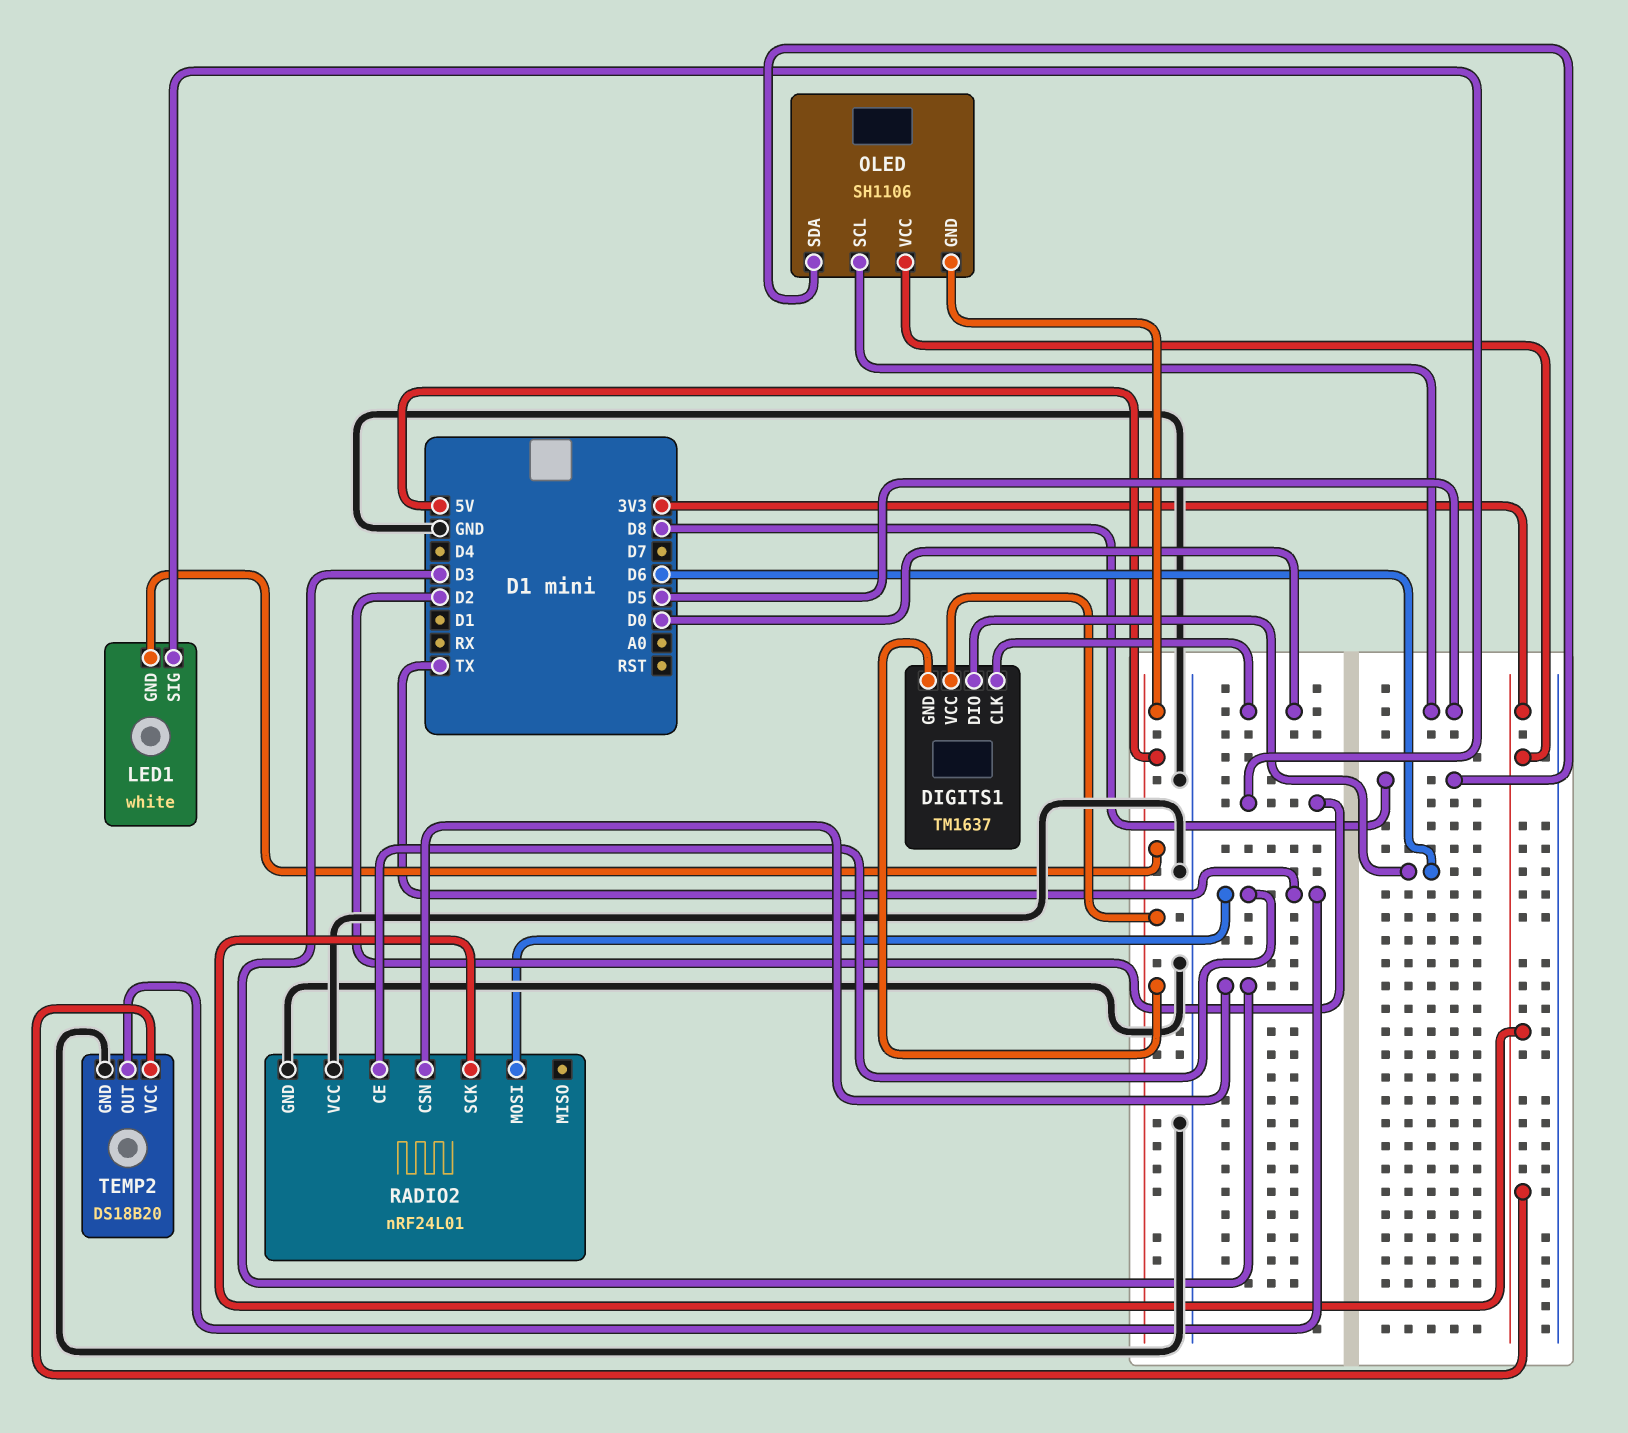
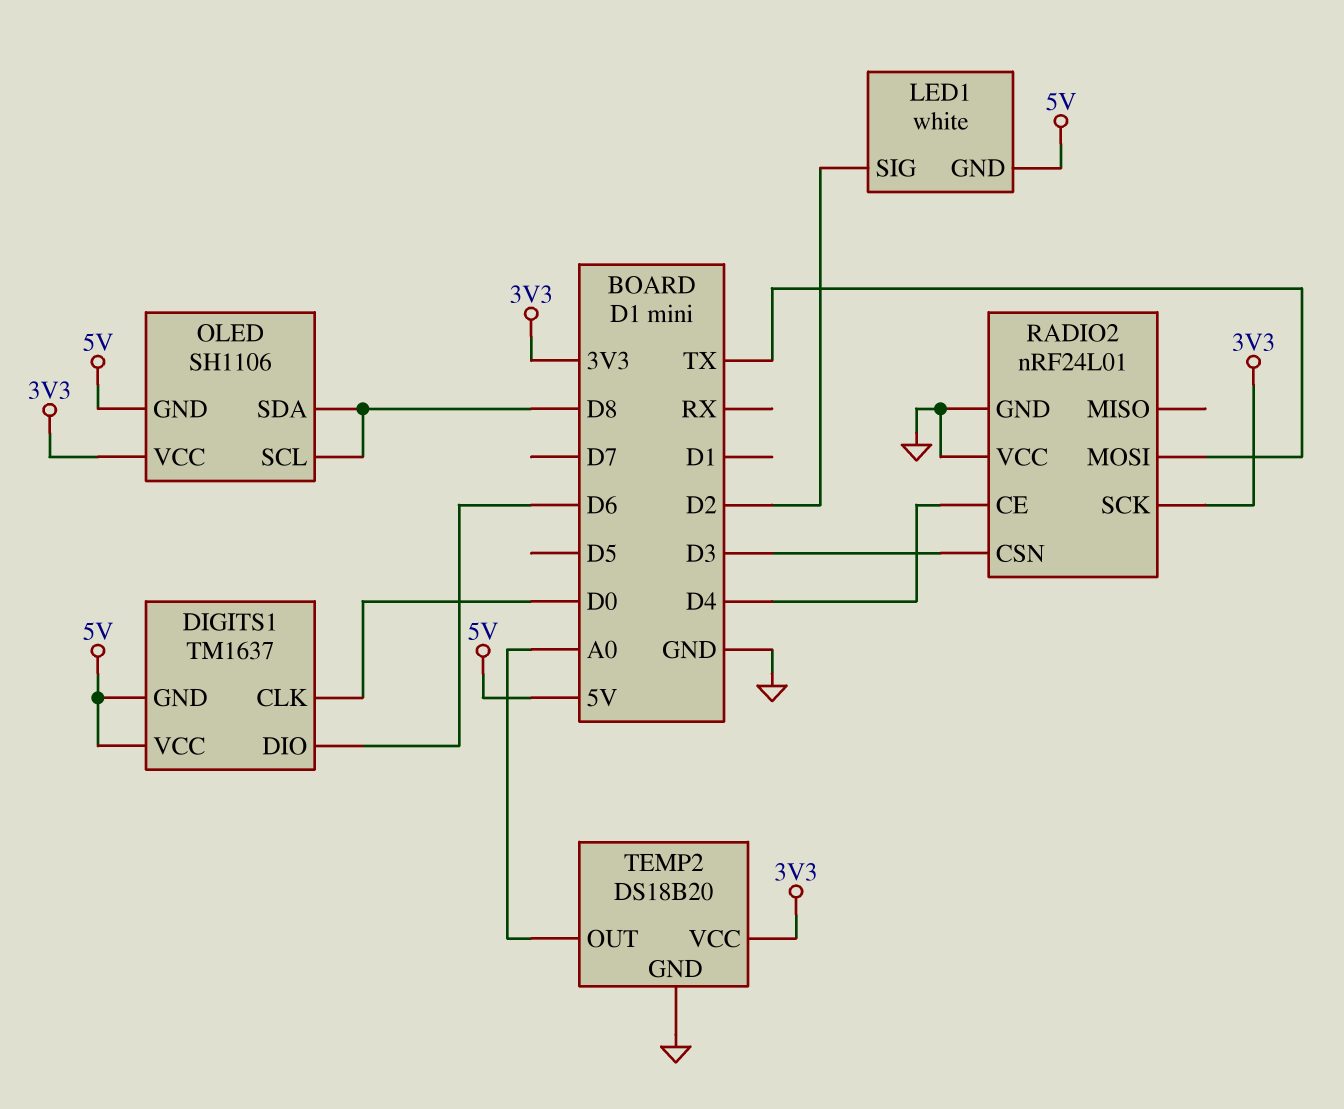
OLED pin SCL: D5 -> D8
RADIO2 pin CE: TX -> D4
TEMP2 pin OUT: TX -> A0

